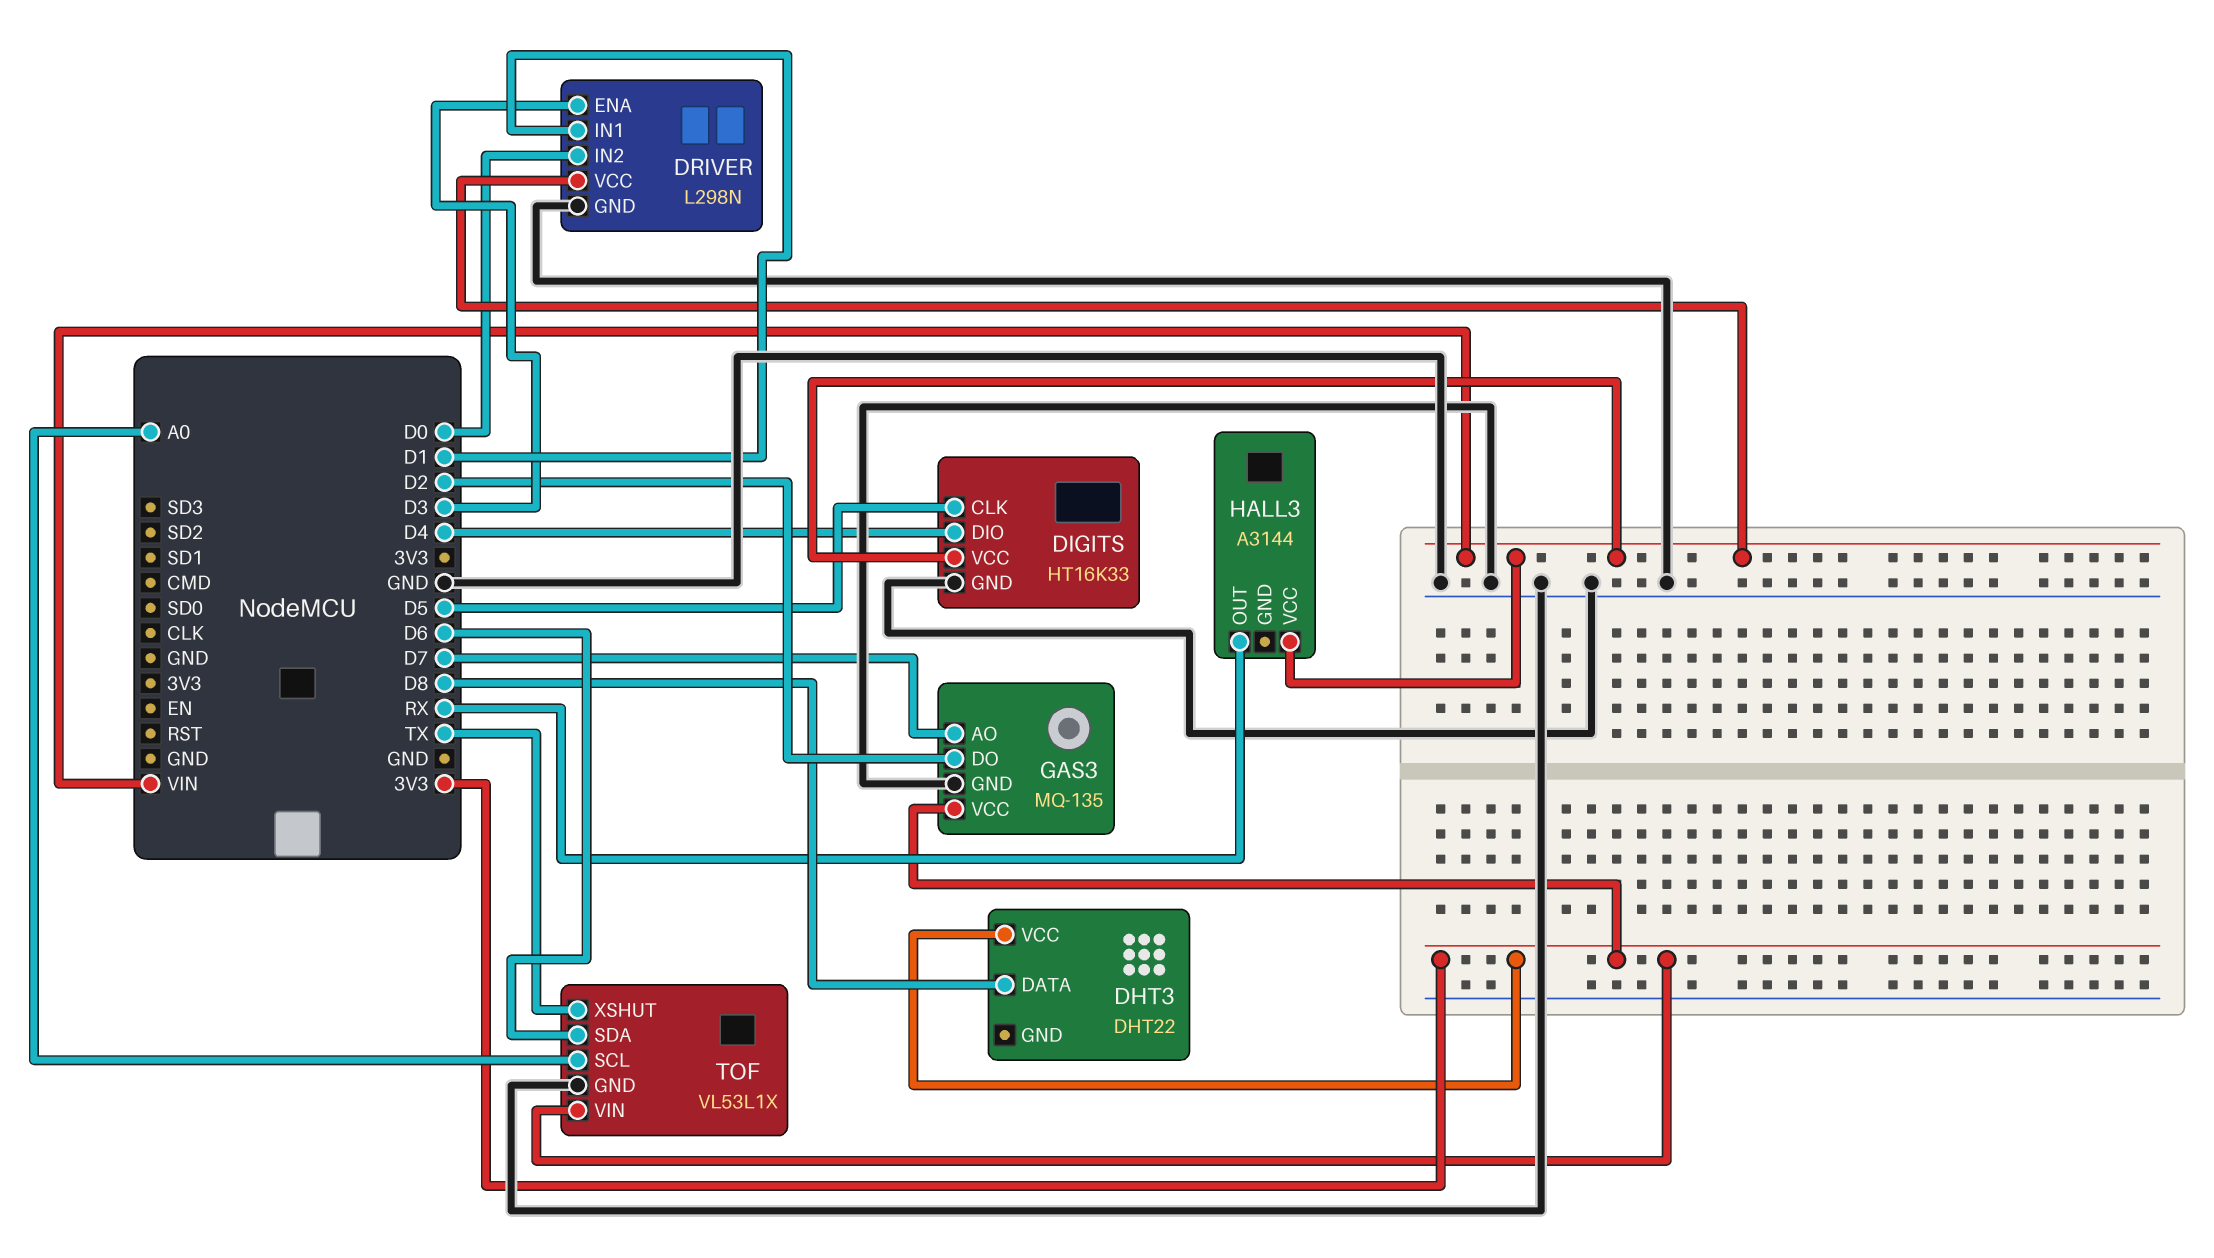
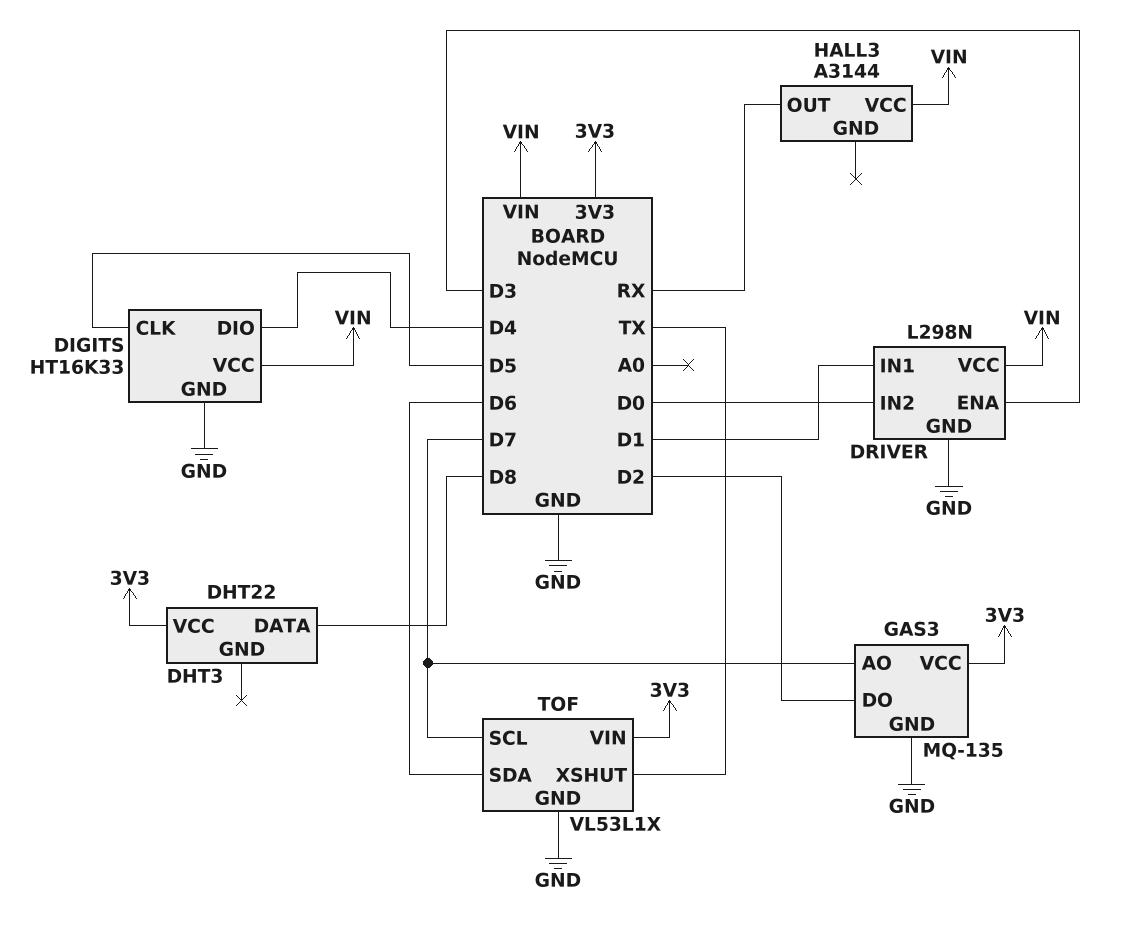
TOF pin SCL: A0 -> D7

